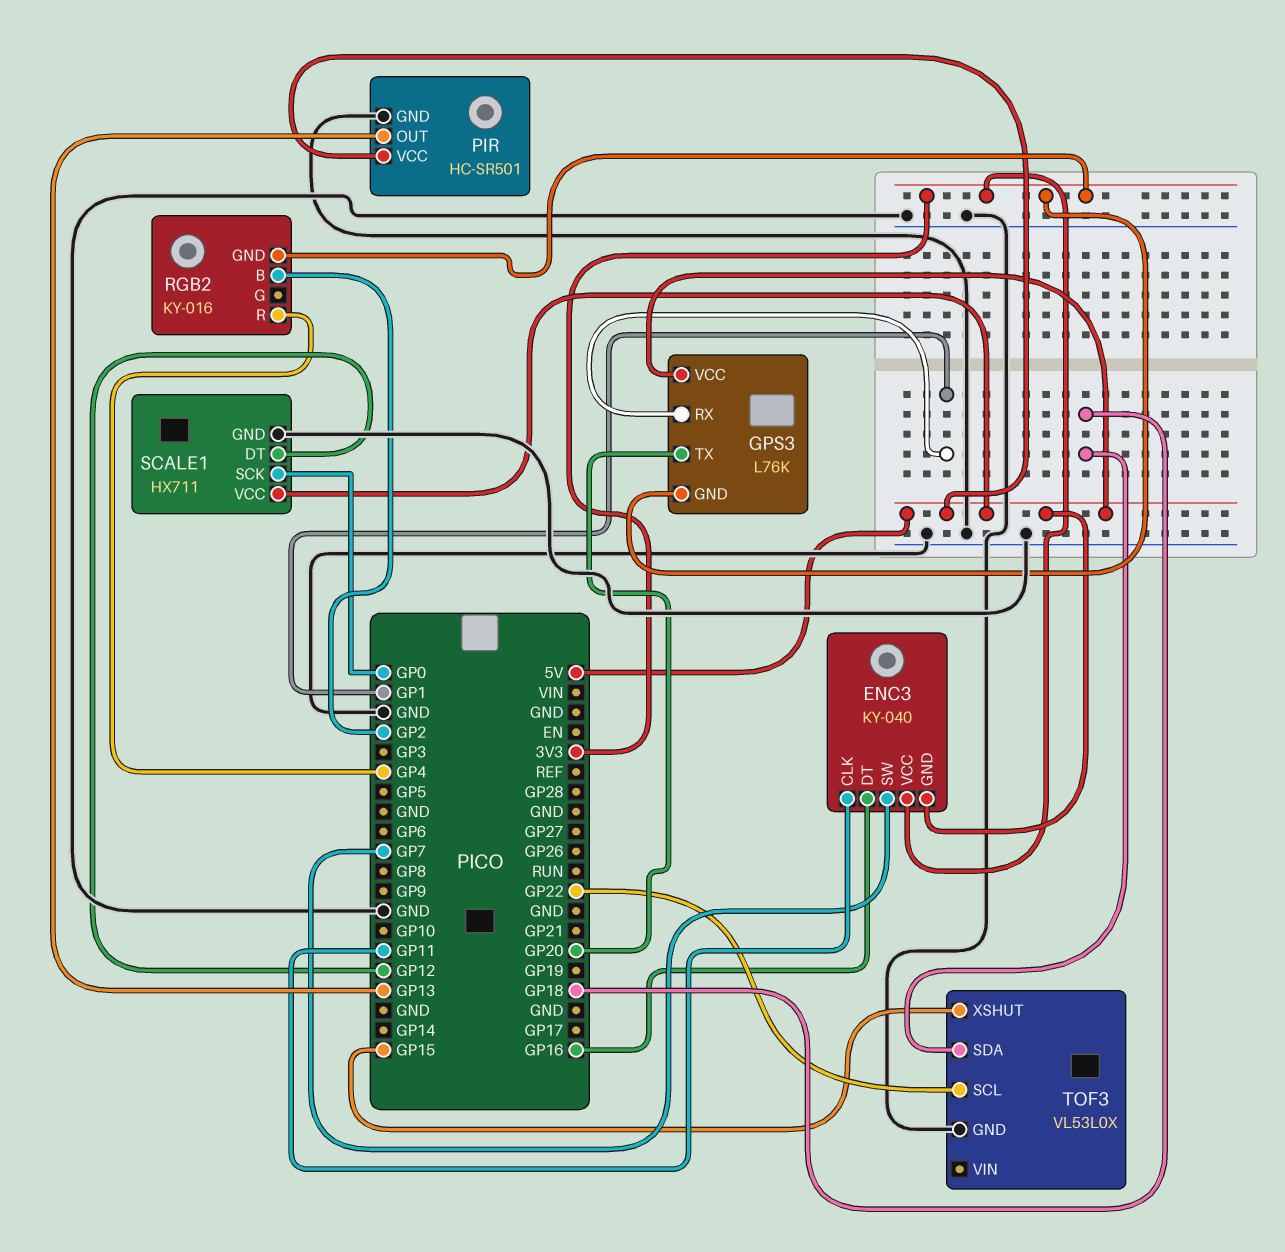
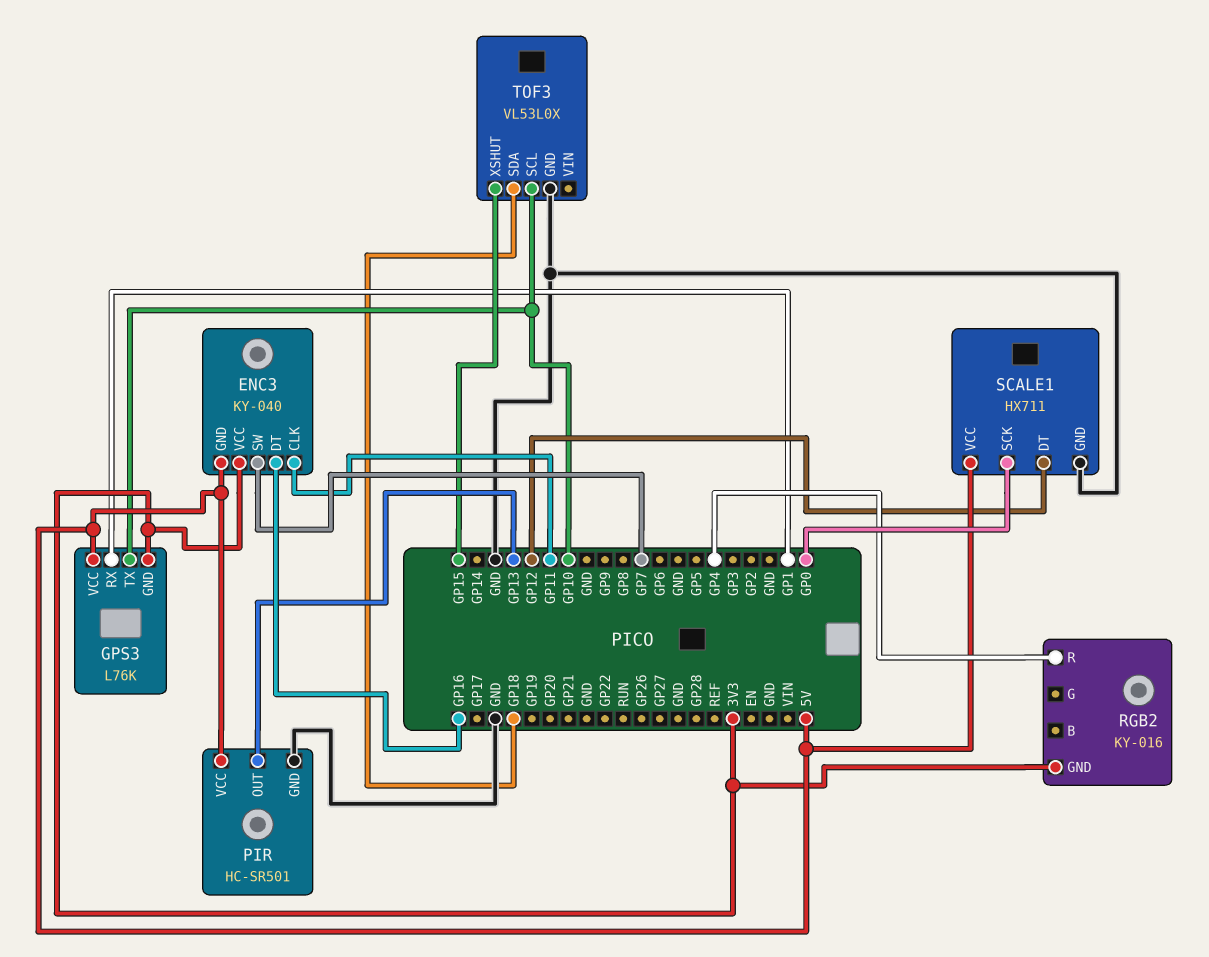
GPS3 pin TX: GP20 -> GP10
RGB2 pin B: GP2 -> none
TOF3 pin SCL: GP22 -> GP10

